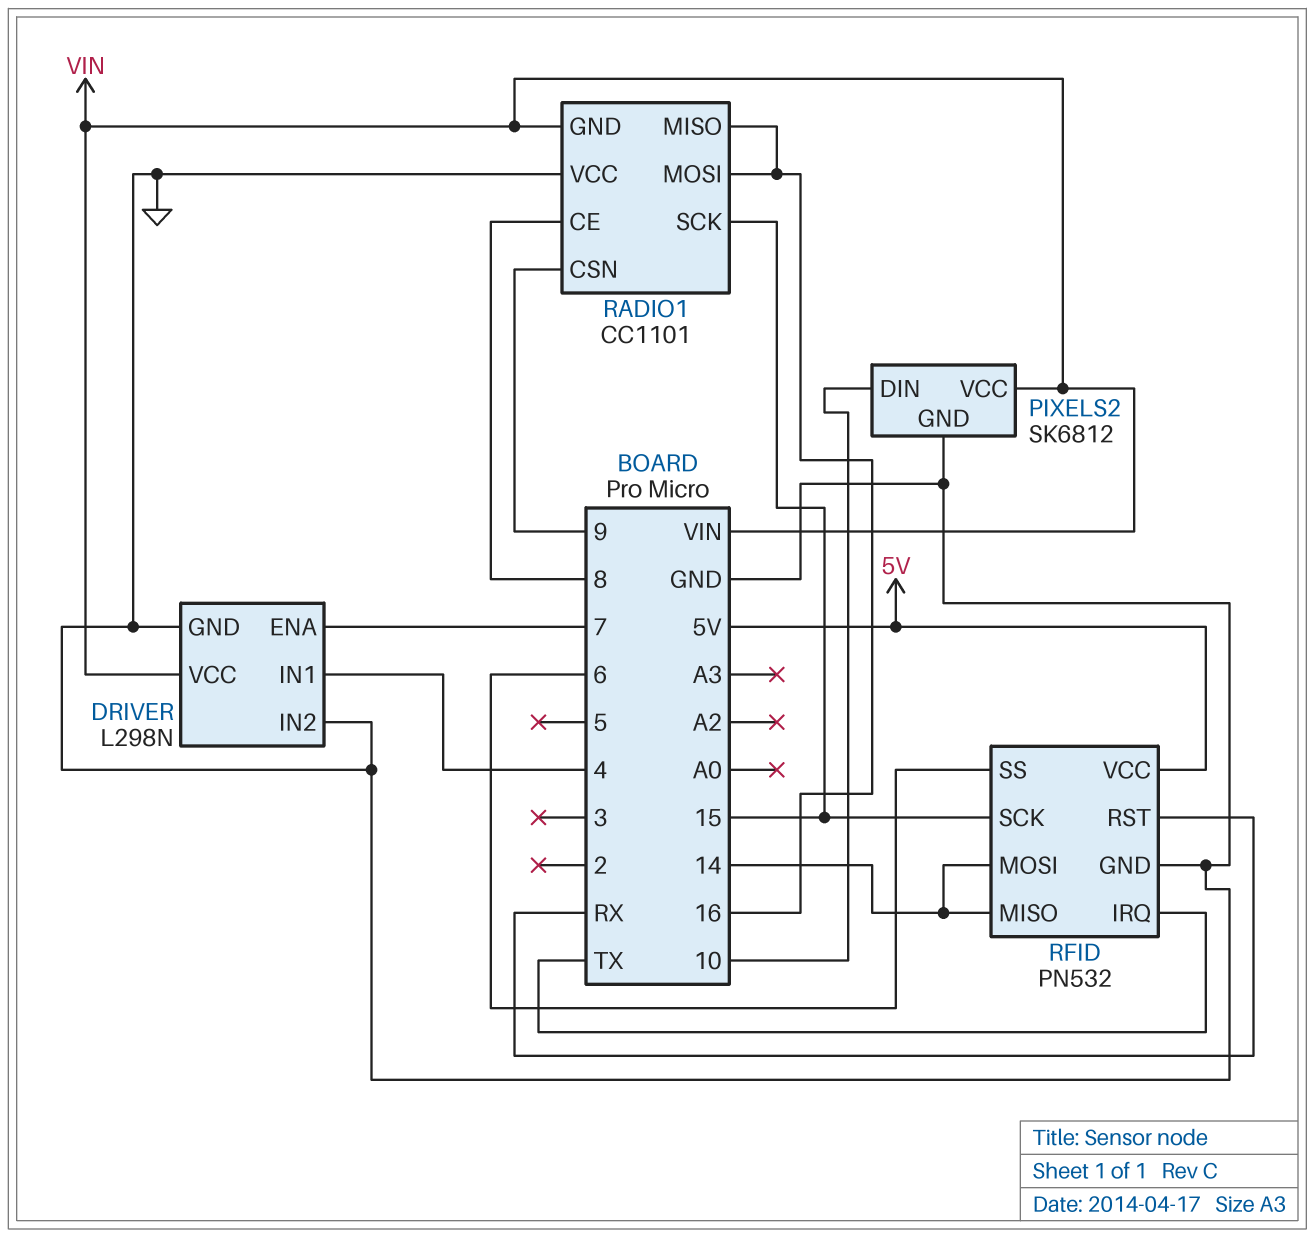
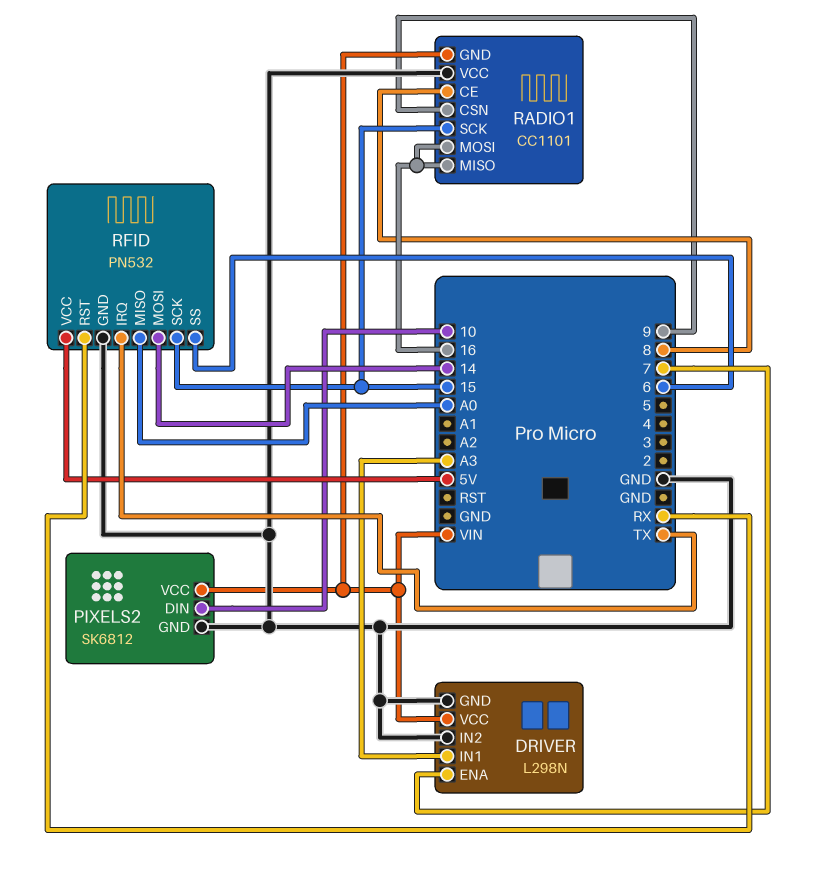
DRIVER pin IN1: 4 -> A3
RFID pin MISO: 14 -> A0

